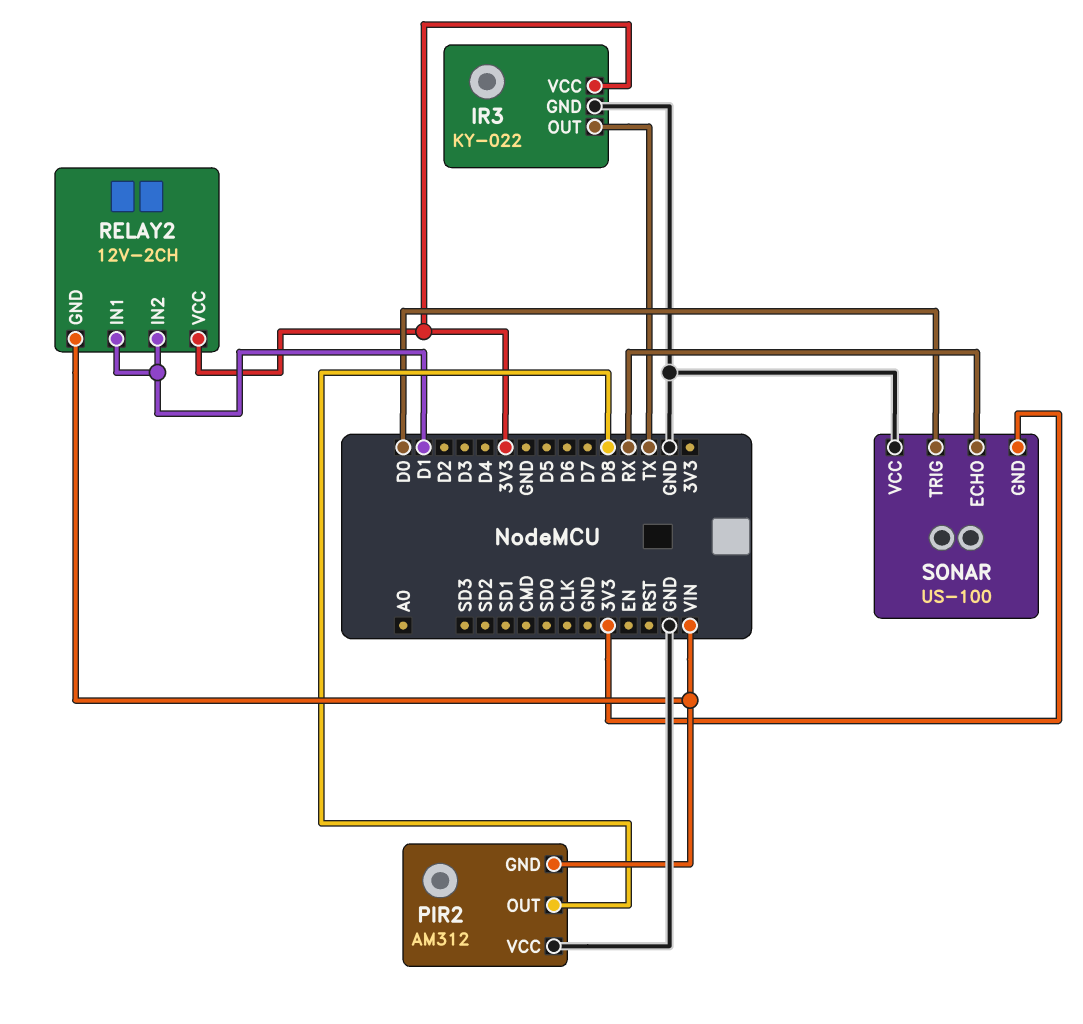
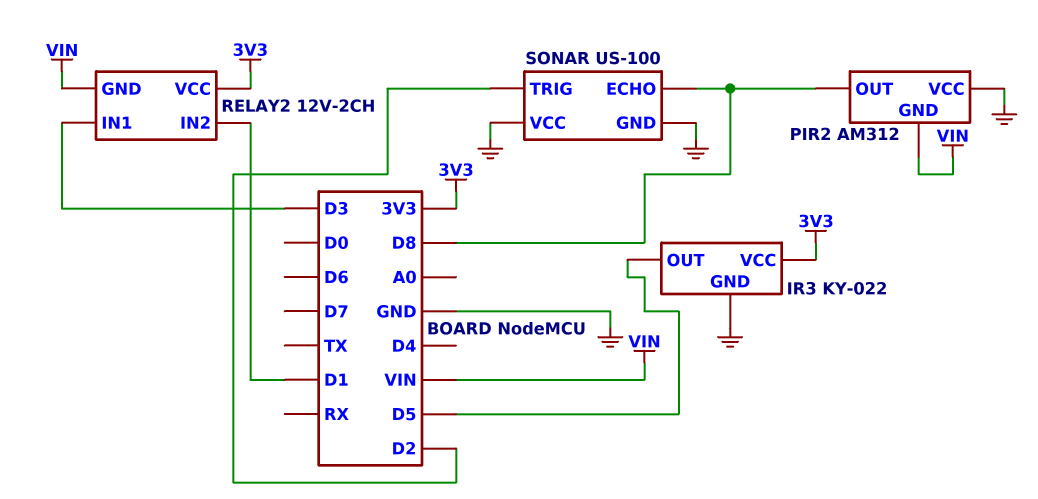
IR3 pin OUT: TX -> D5
RELAY2 pin IN1: D1 -> D3
SONAR pin ECHO: RX -> D8
SONAR pin GND: 3V3 -> GND
SONAR pin TRIG: D0 -> D2

